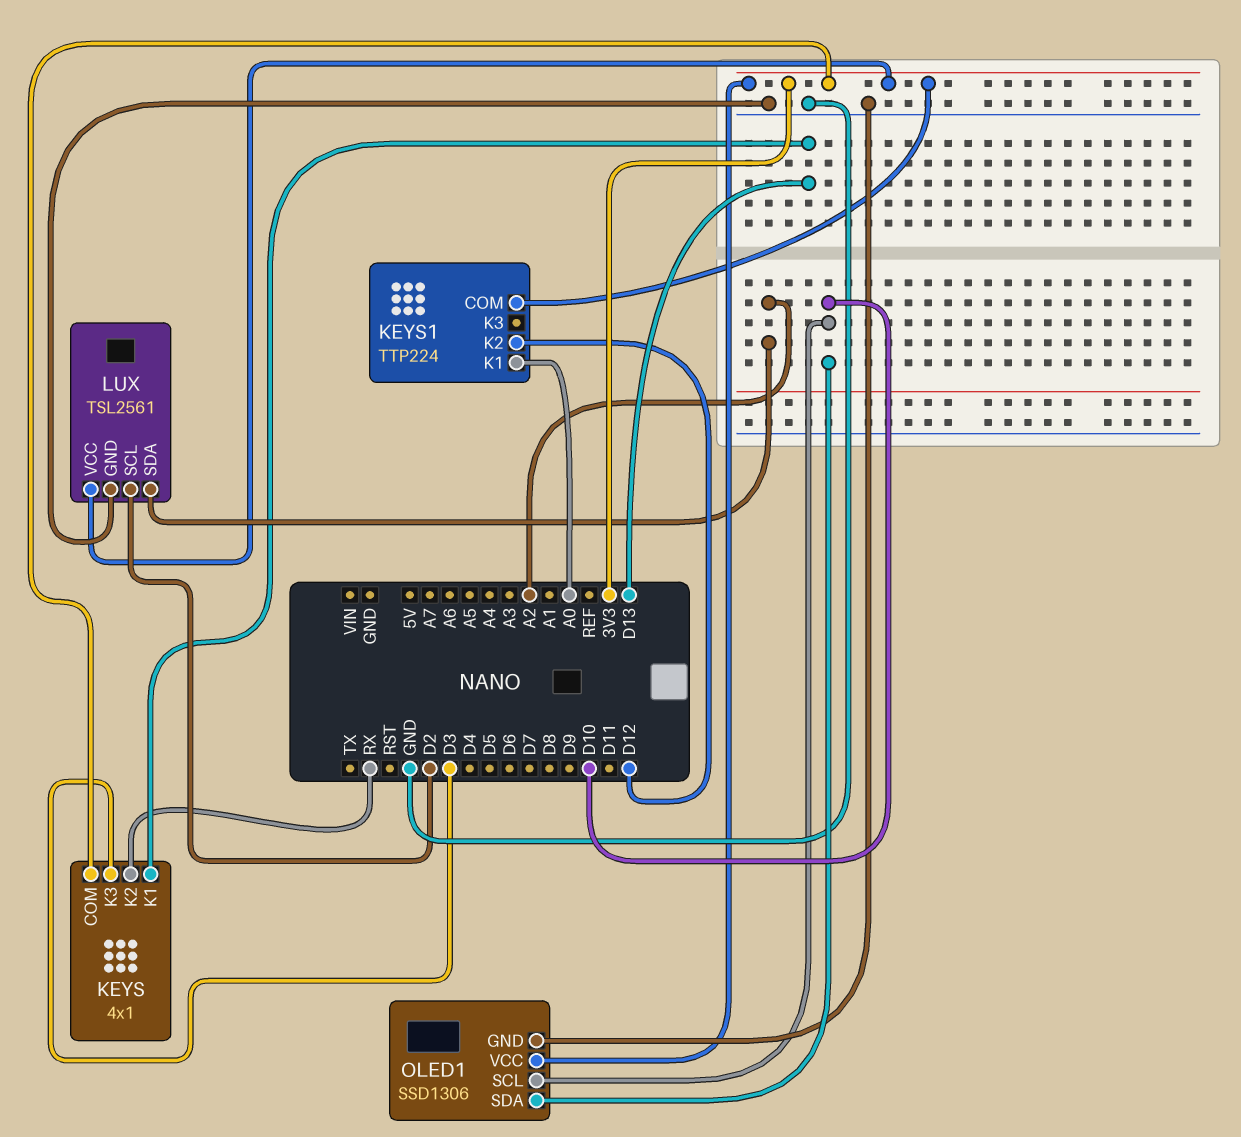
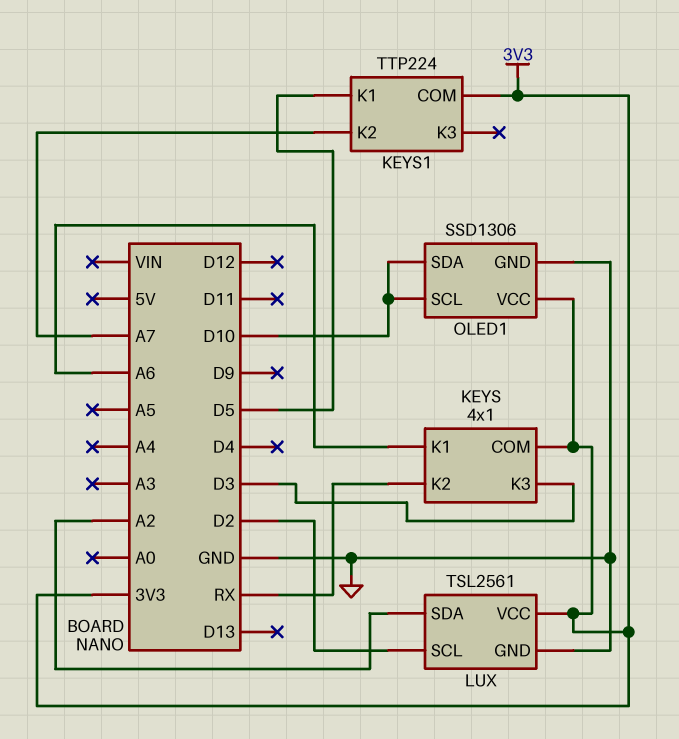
KEYS pin K1: D13 -> A6
KEYS1 pin K1: A0 -> D5
KEYS1 pin K2: D12 -> A7

